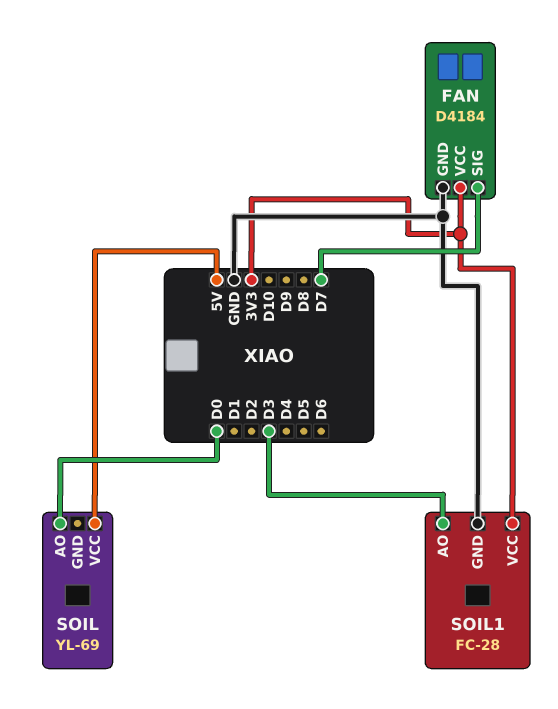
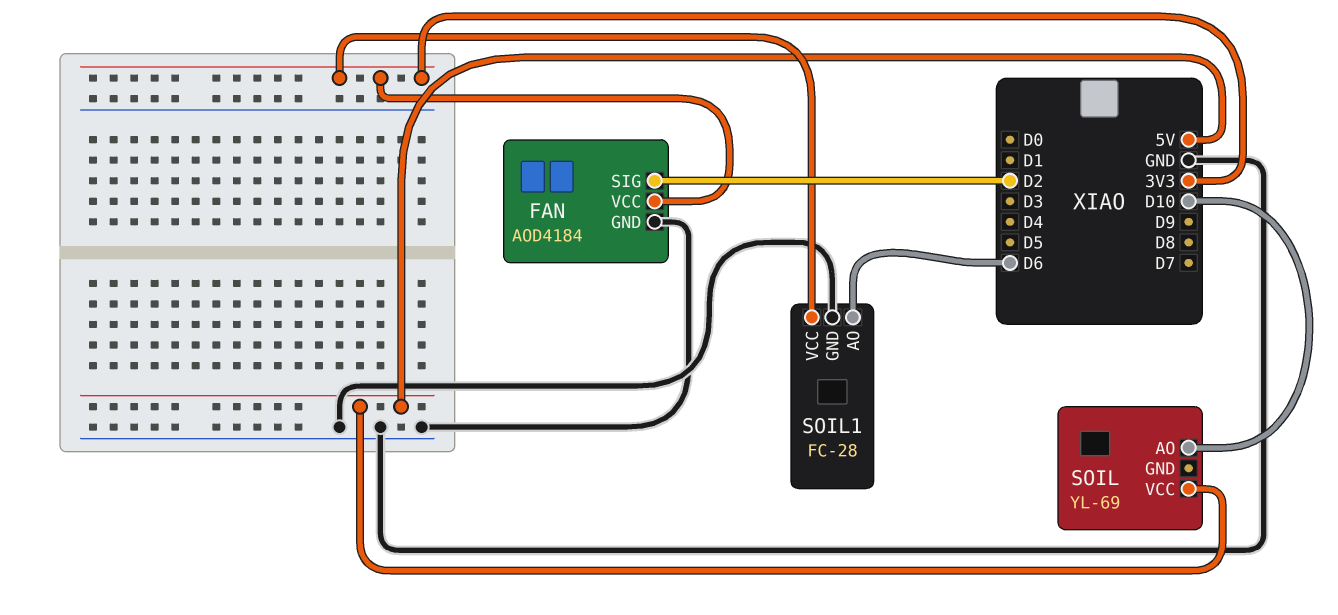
FAN: D4184 -> AOD4184
FAN pin SIG: D7 -> D2
SOIL pin AO: D0 -> D10
SOIL1 pin AO: D3 -> D6

